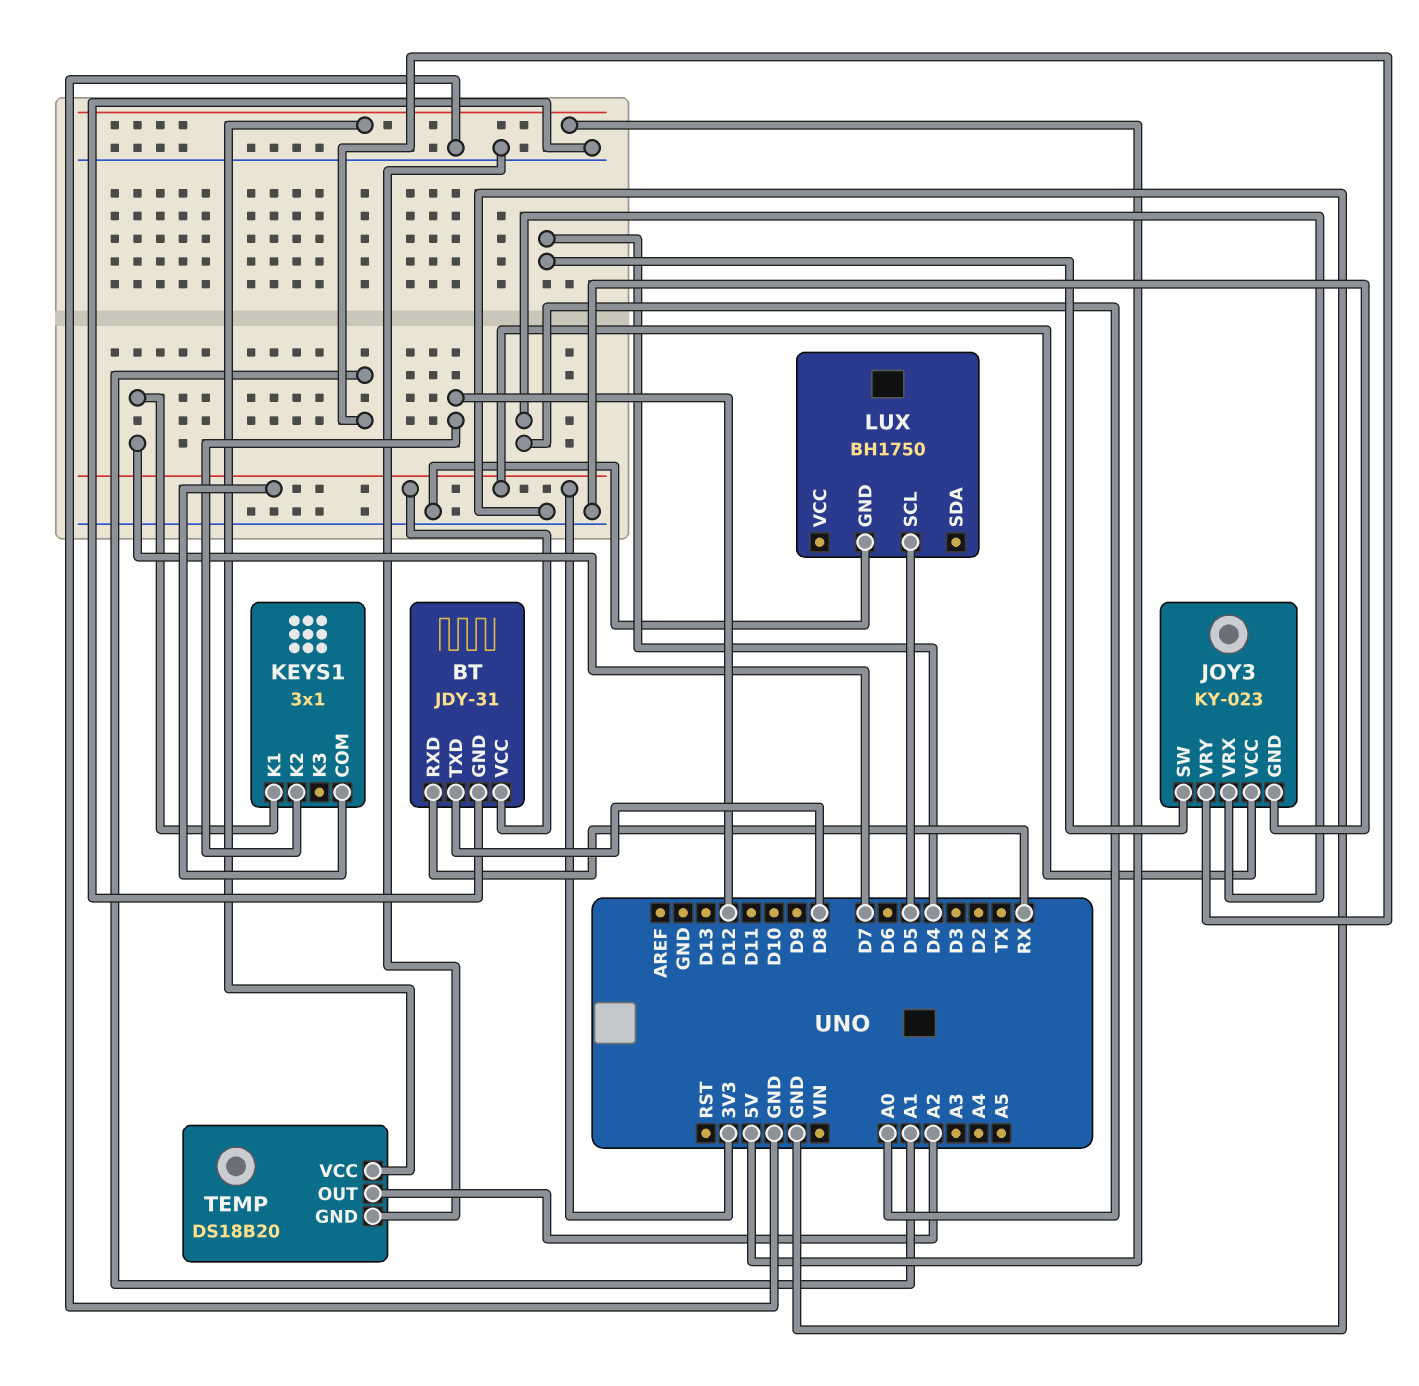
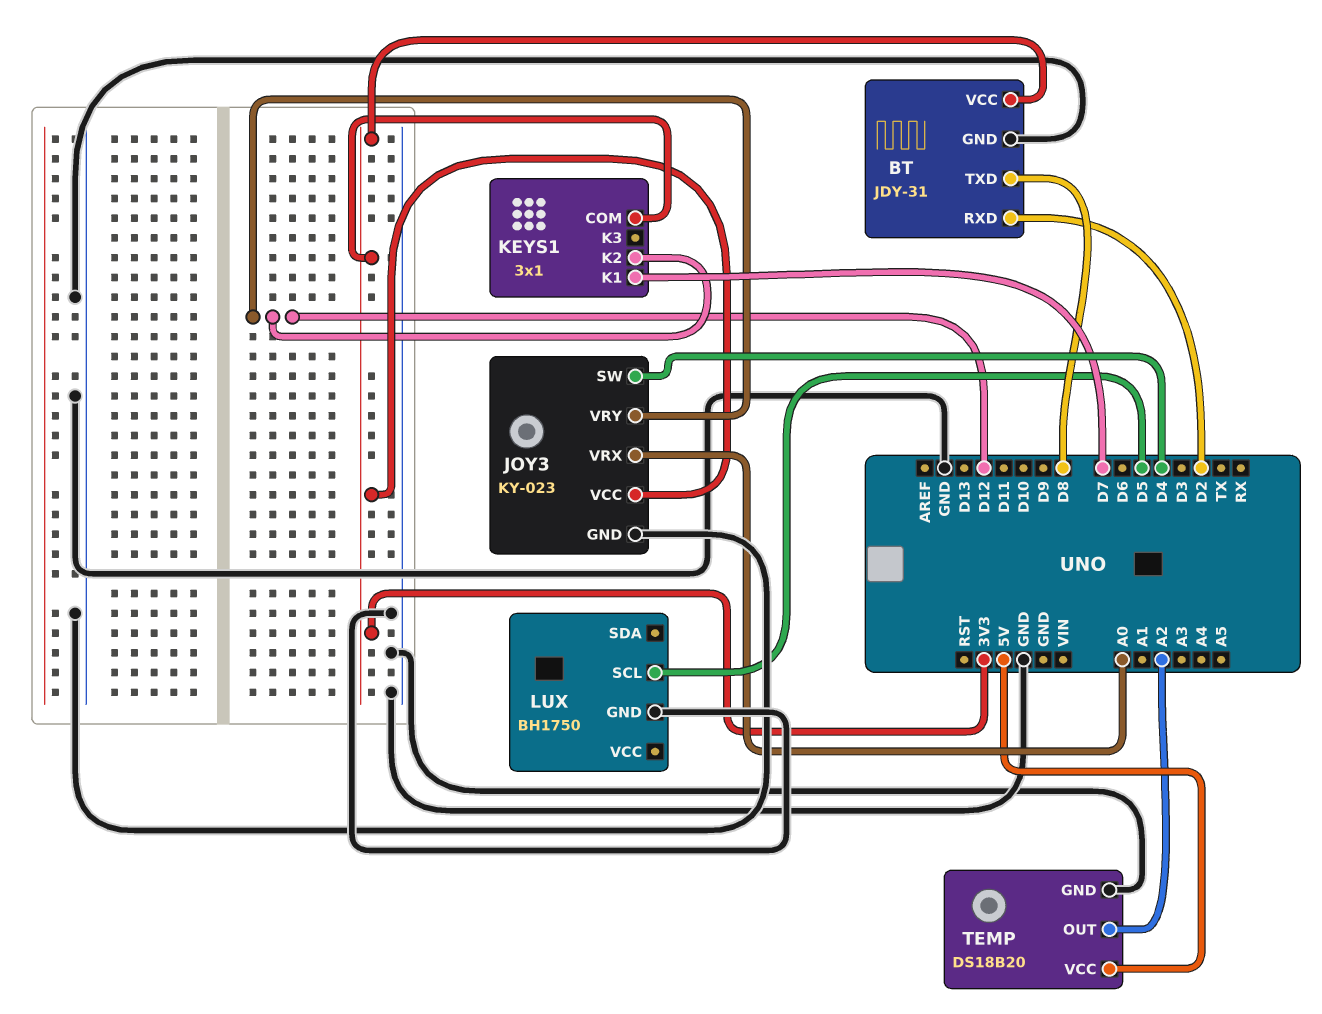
BT pin RXD: RX -> D2
JOY3 pin VRY: A1 -> D12

